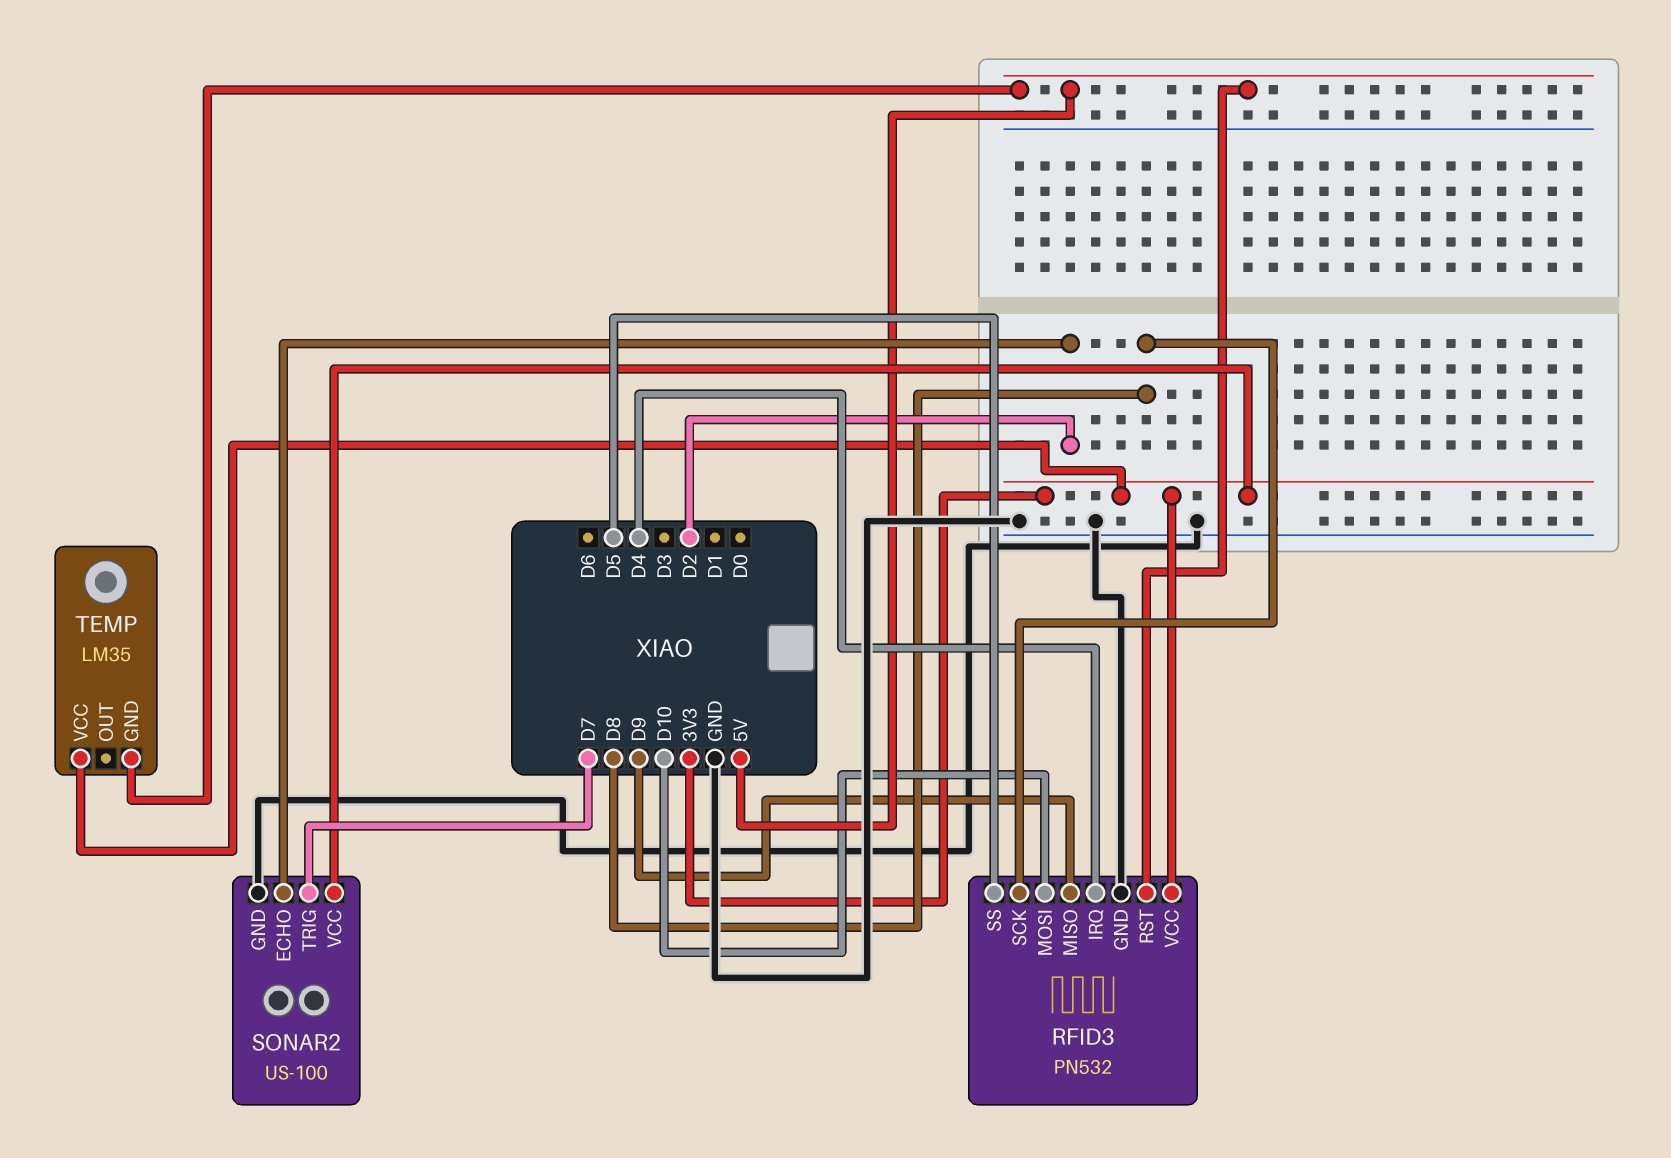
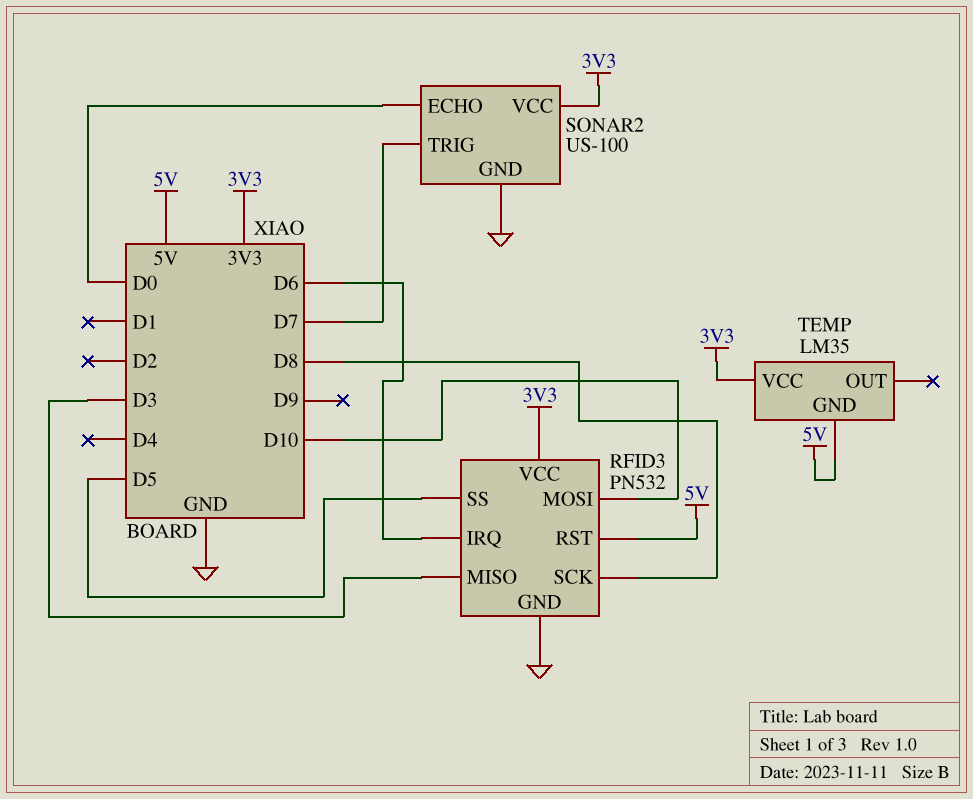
RFID3 pin IRQ: D4 -> D6
RFID3 pin MISO: D9 -> D3
SONAR2 pin ECHO: D2 -> D0

